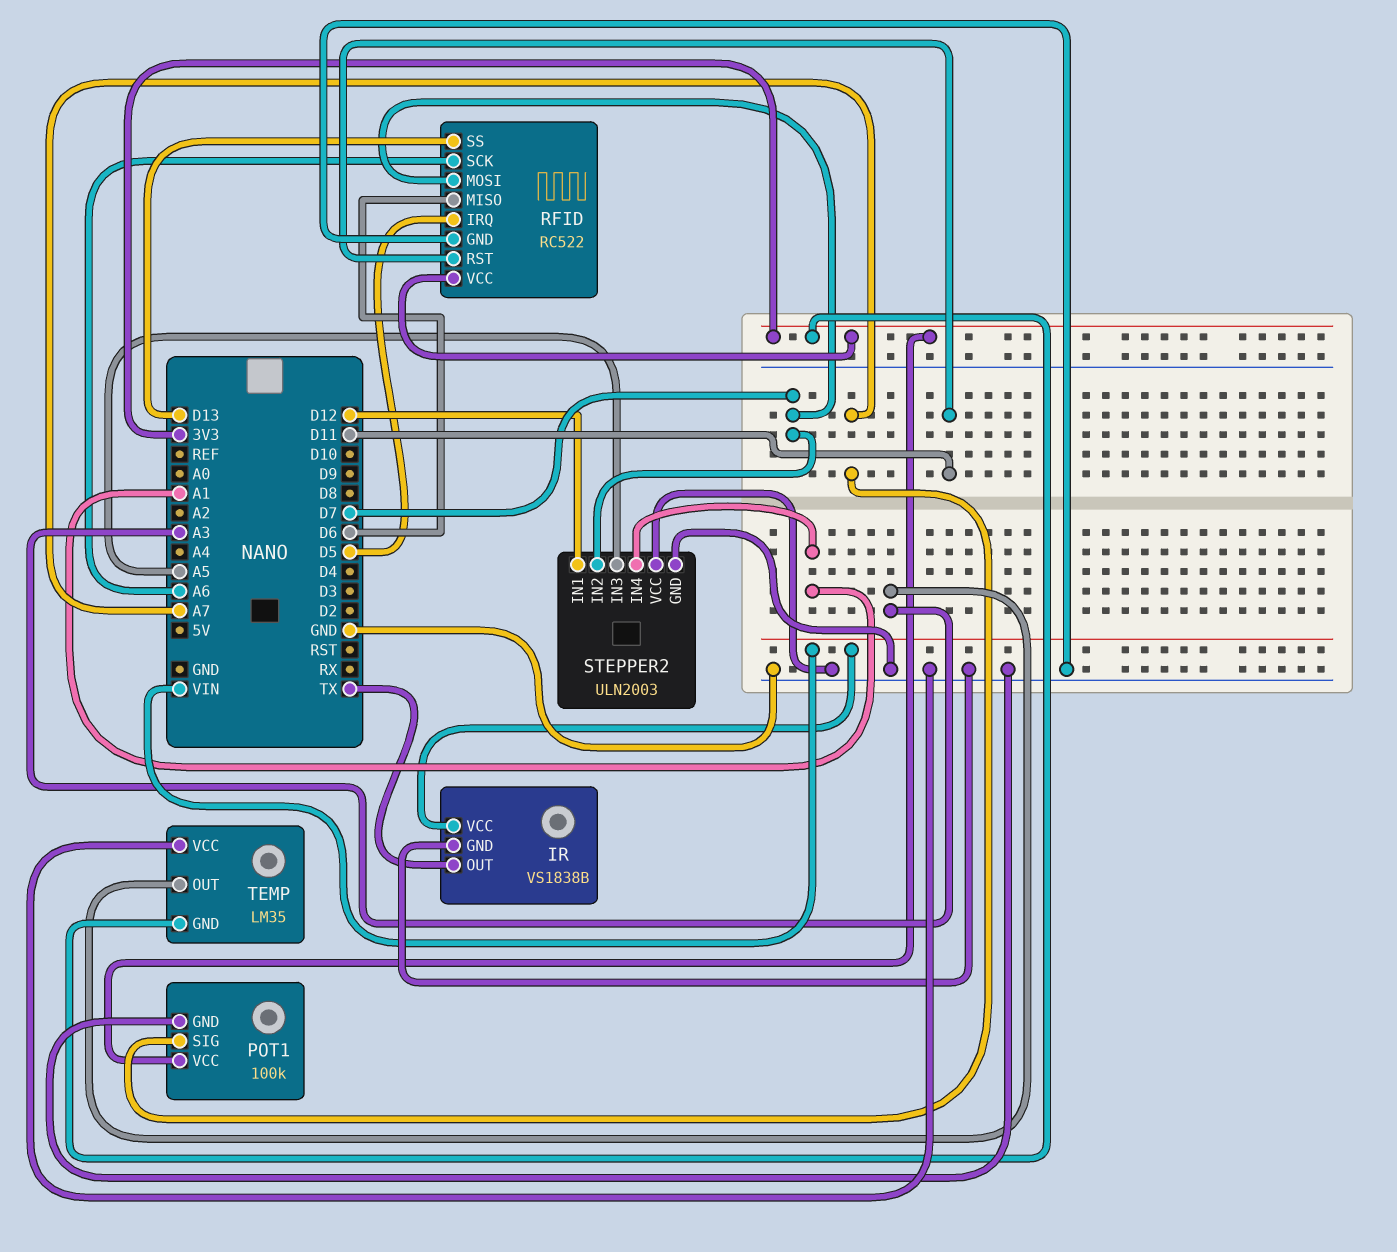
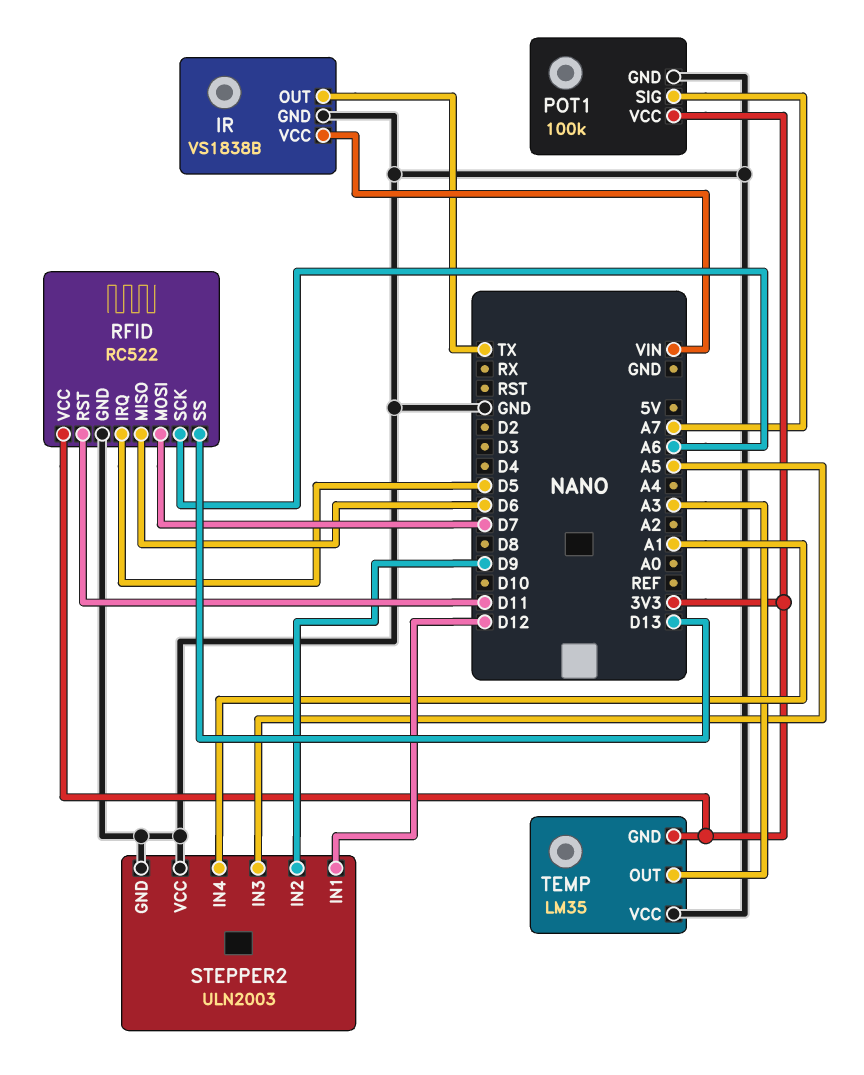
STEPPER2 pin IN2: D7 -> D9

